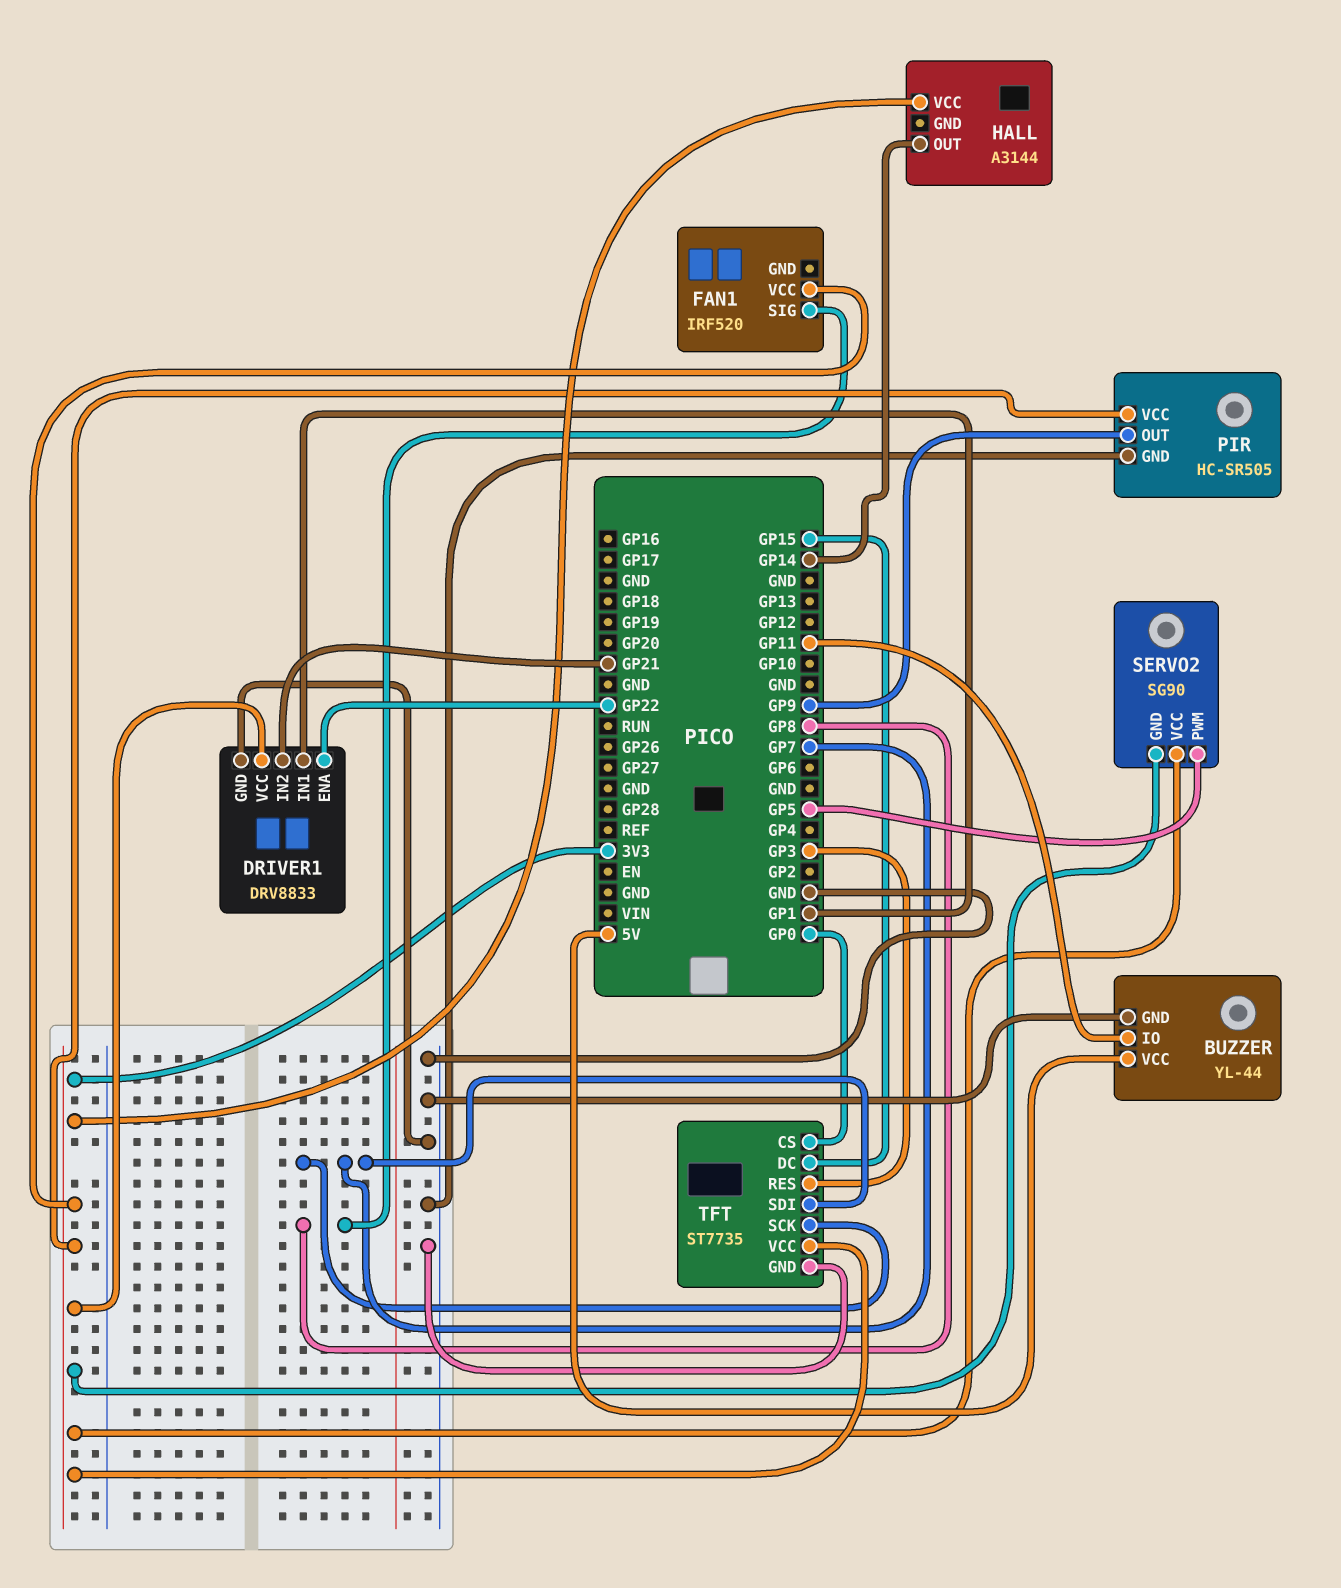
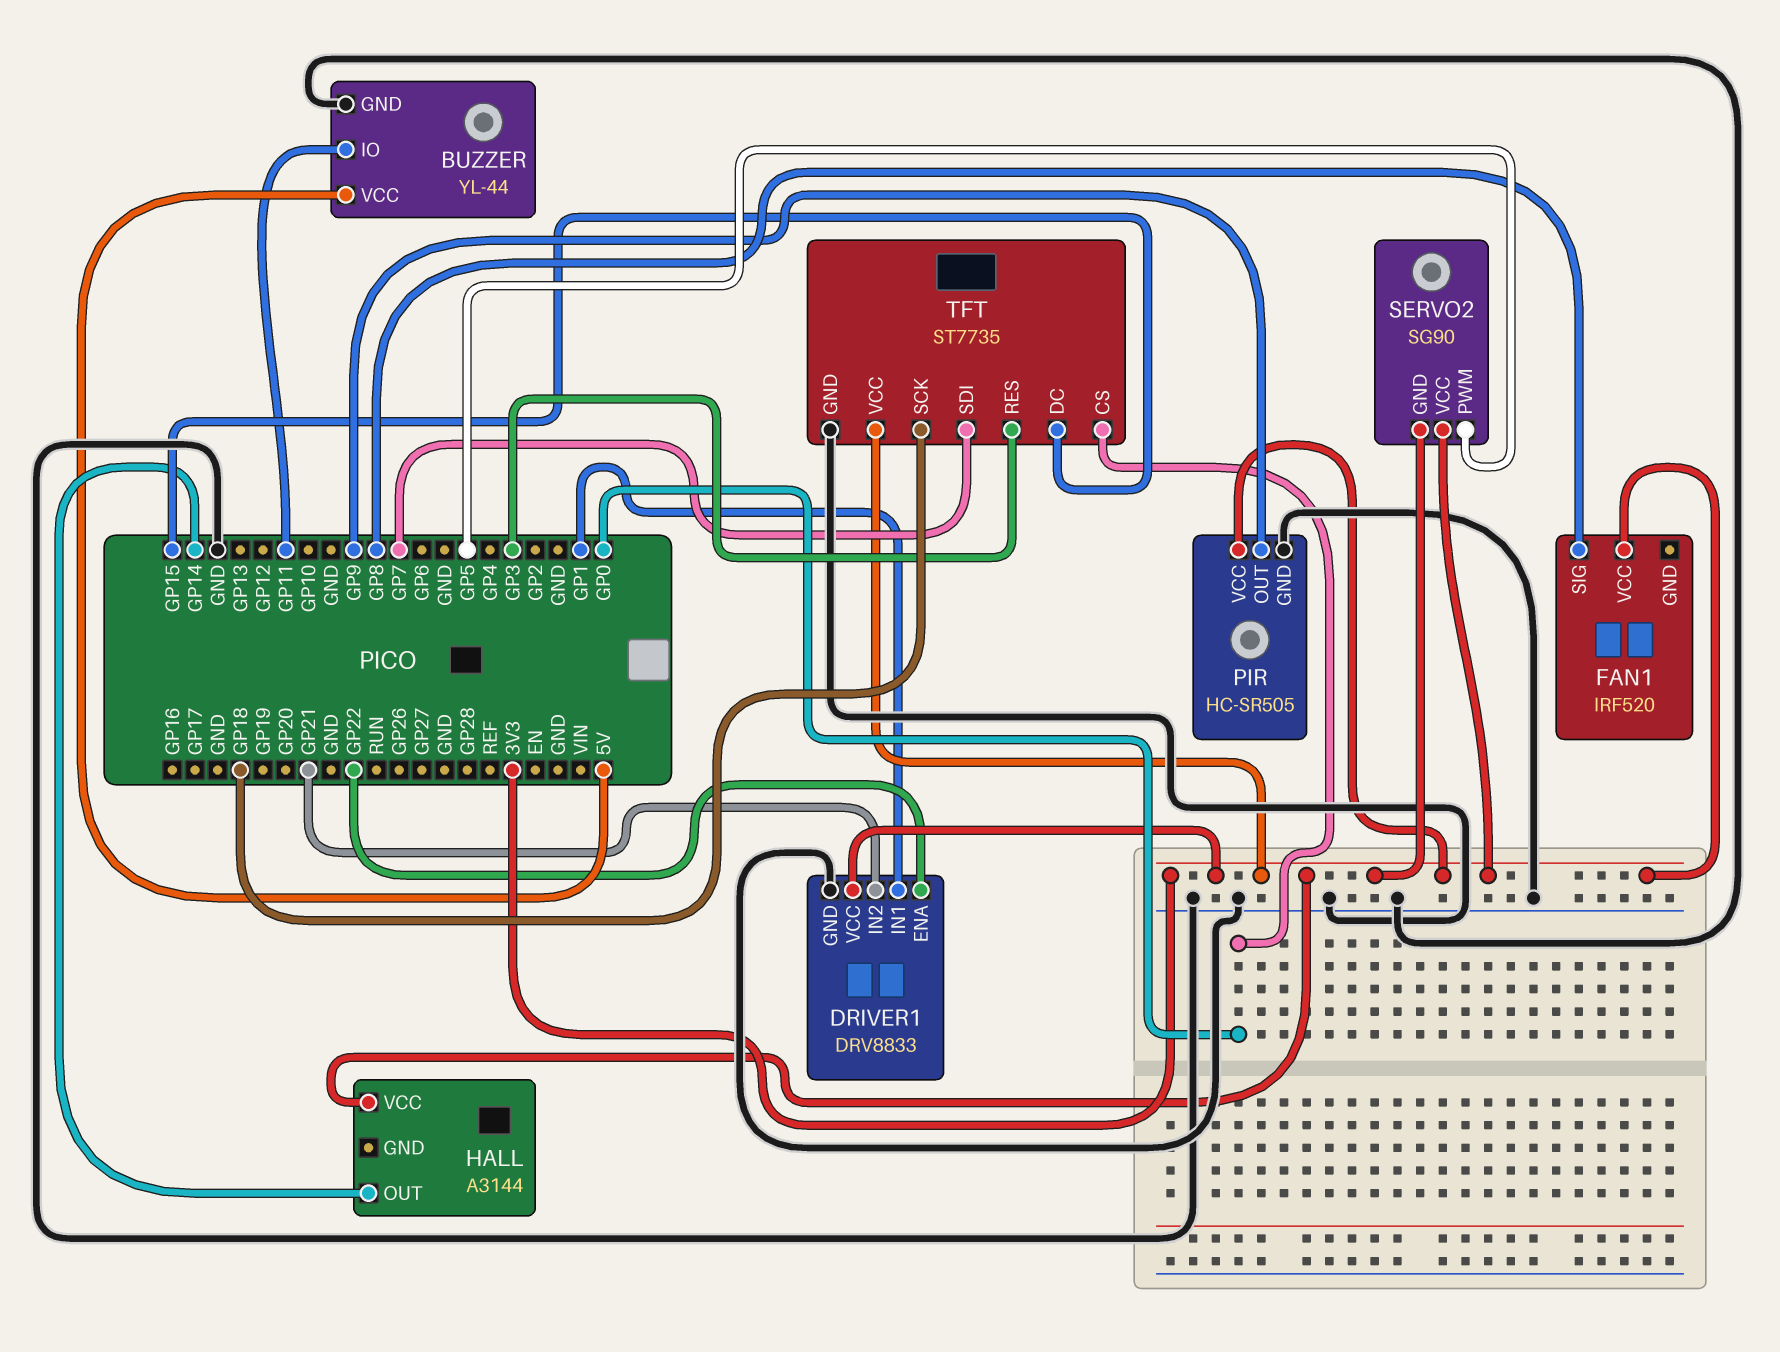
TFT pin SCK: GP7 -> GP18

